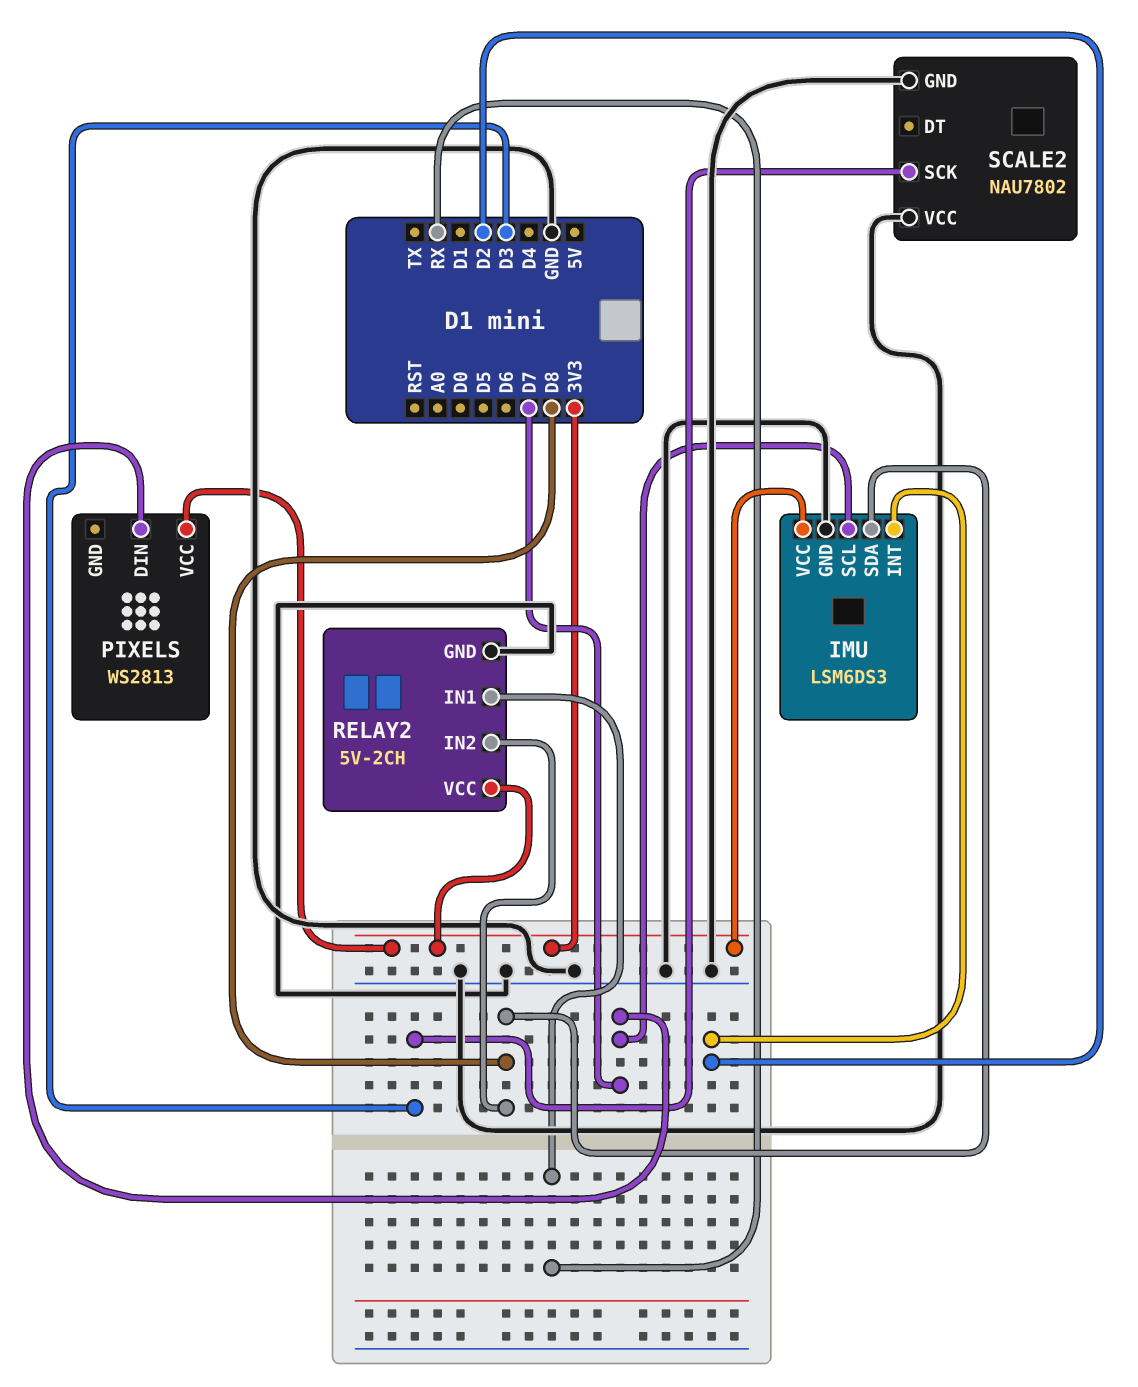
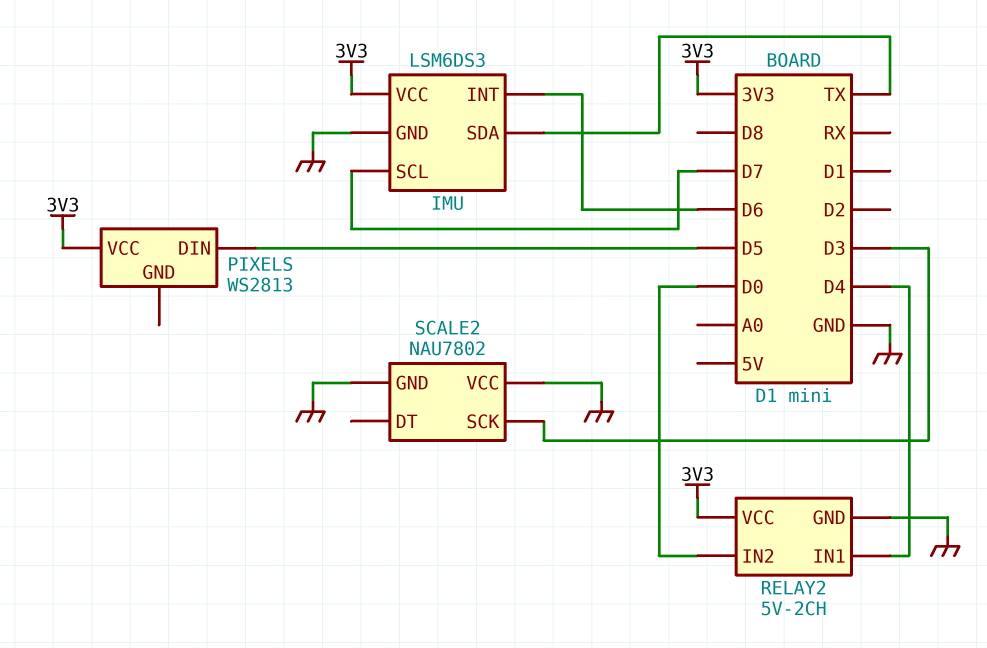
IMU pin INT: D2 -> D6
IMU pin SDA: D8 -> TX
PIXELS pin DIN: D7 -> D5
RELAY2 pin IN1: RX -> D4
RELAY2 pin IN2: D8 -> D0

